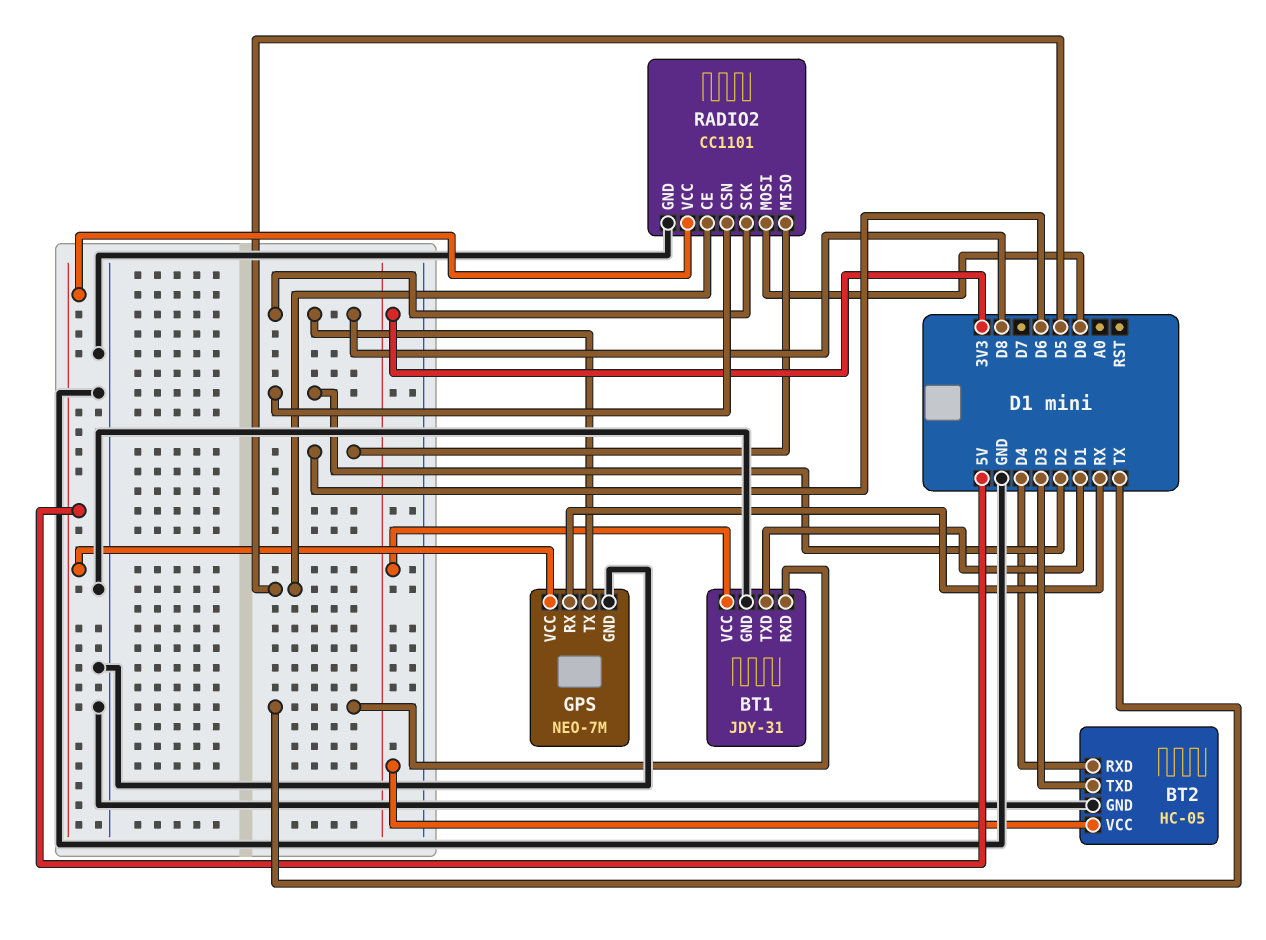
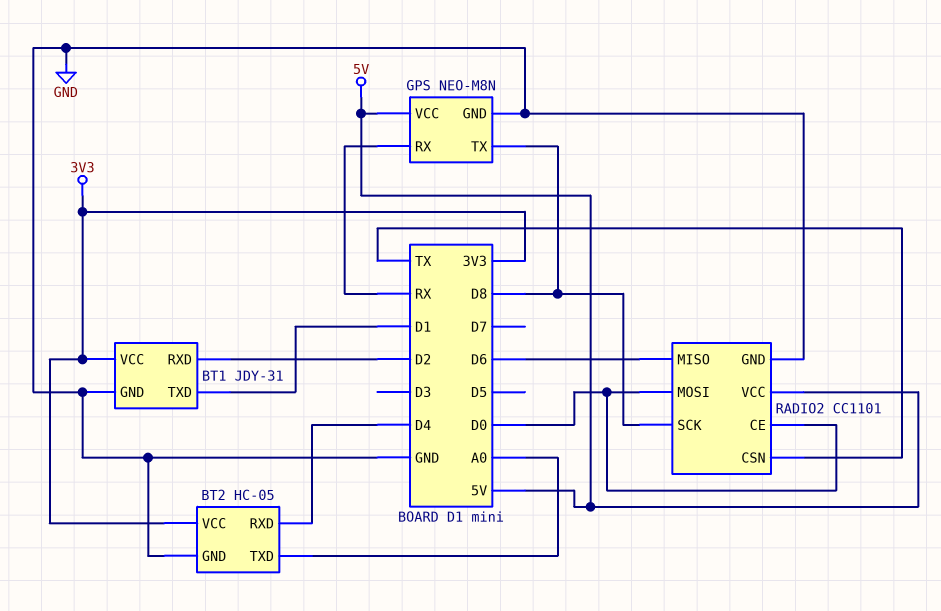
BT1 pin RXD: TX -> D2
BT2 pin TXD: D3 -> A0
GPS: NEO-7M -> NEO-M8N
RADIO2 pin CE: D5 -> D0
RADIO2 pin CSN: D2 -> TX

